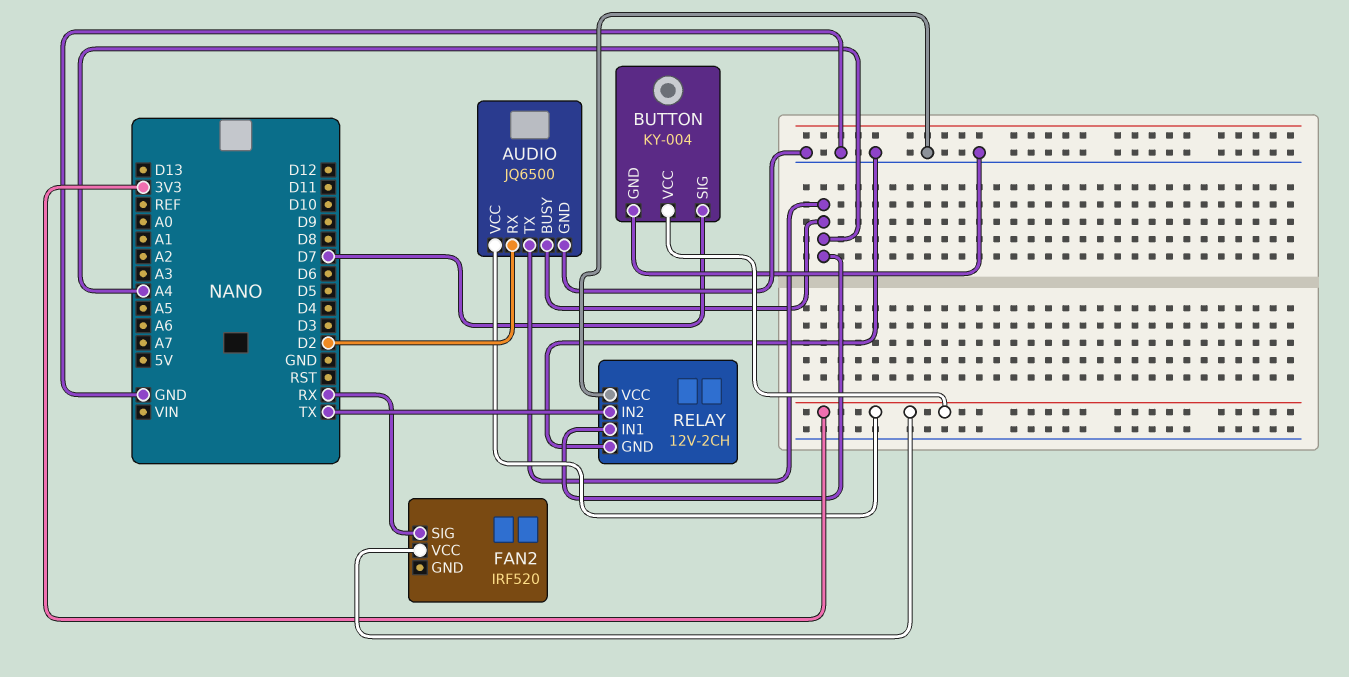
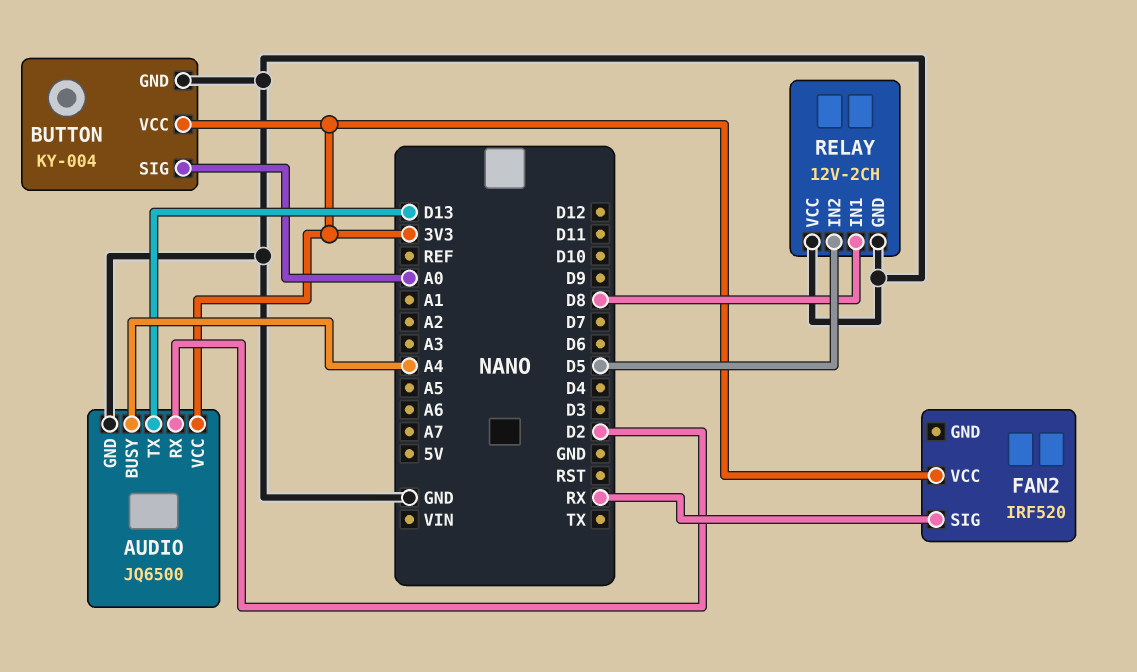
AUDIO pin TX: A4 -> D13
BUTTON pin SIG: D7 -> A0
RELAY pin IN1: A4 -> D8
RELAY pin IN2: TX -> D5

